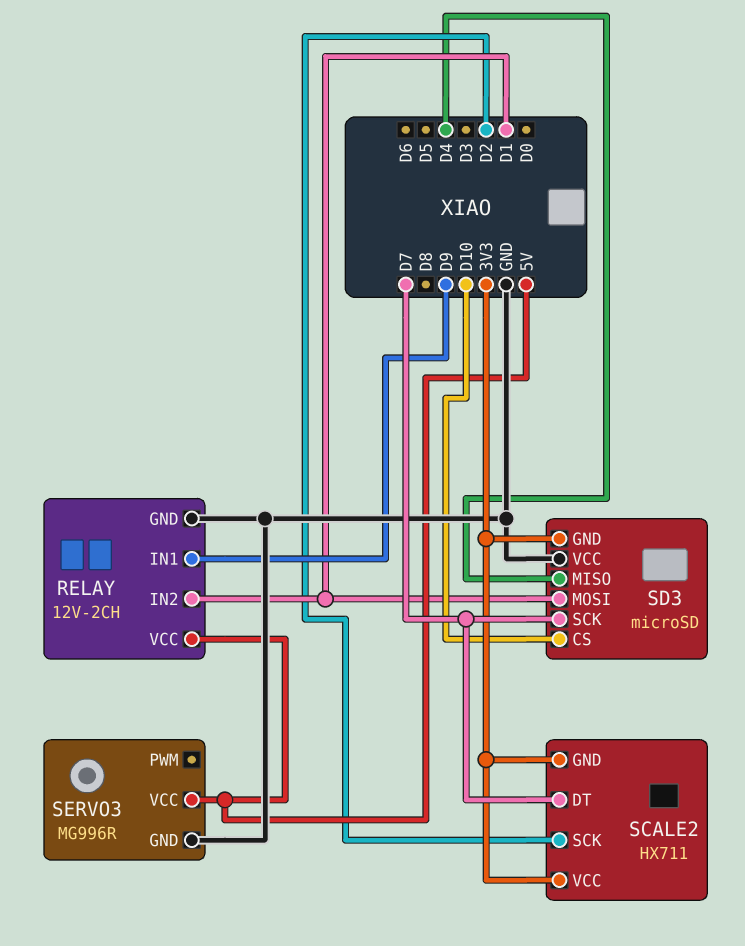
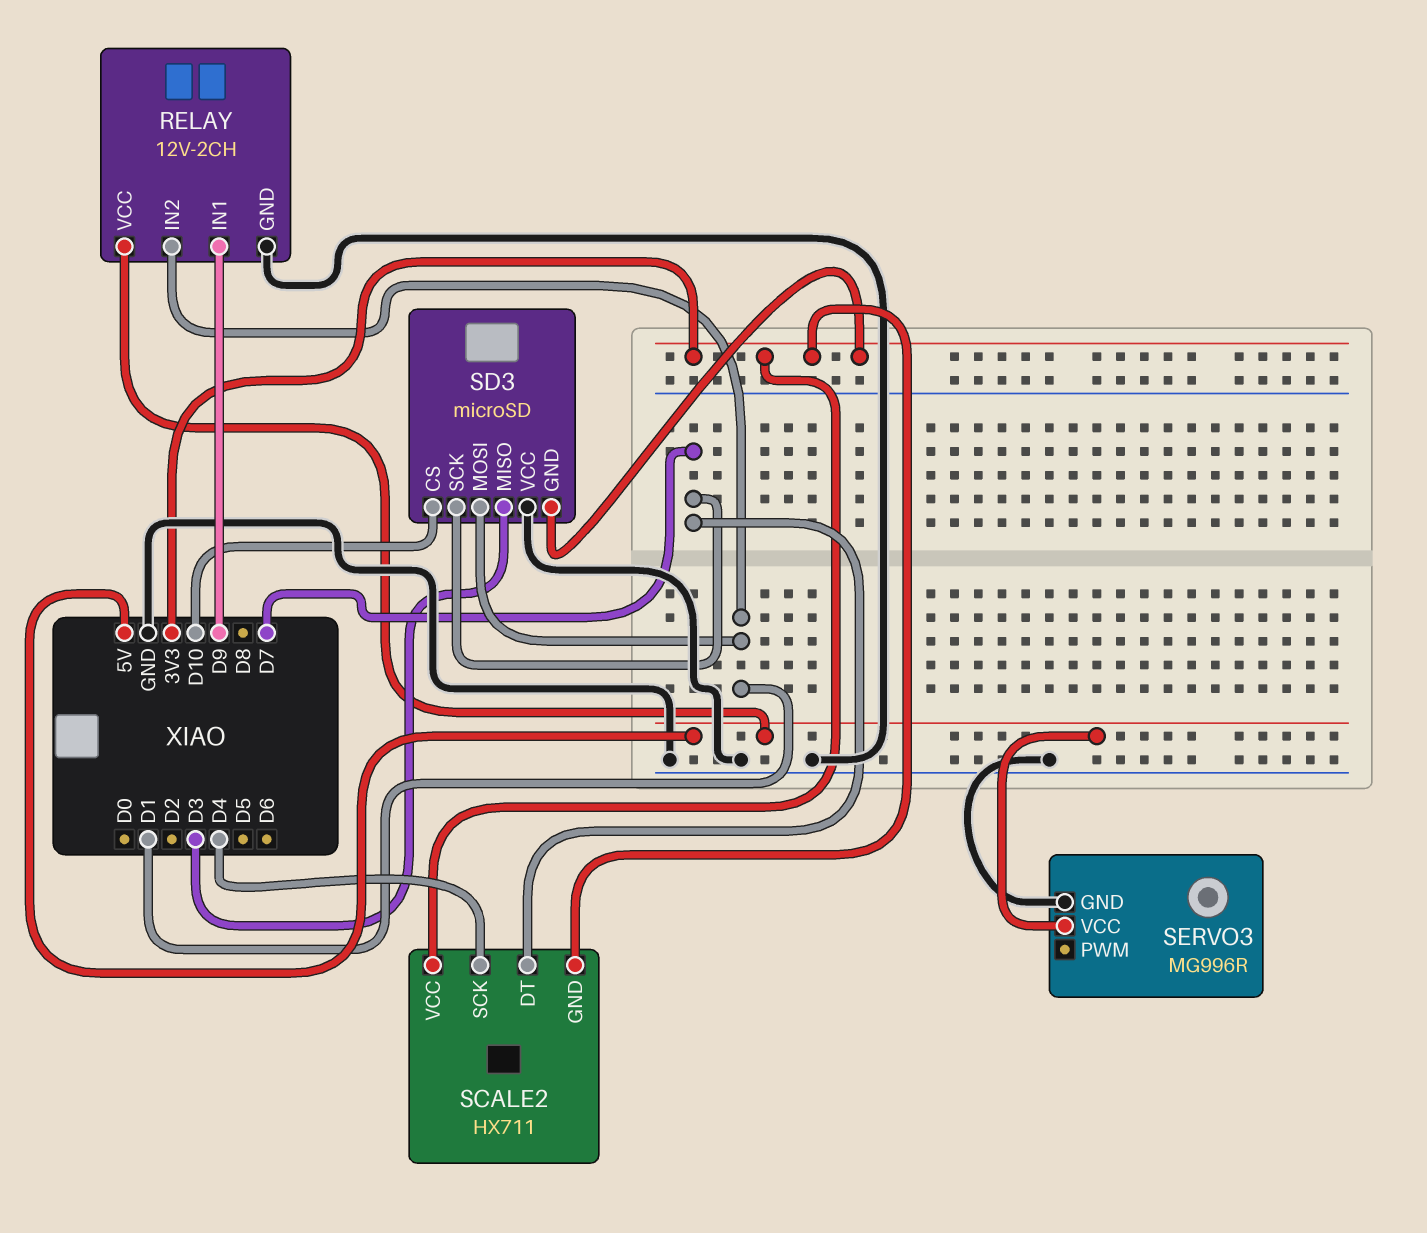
SCALE2 pin SCK: D2 -> D4
SD3 pin MISO: D4 -> D3

